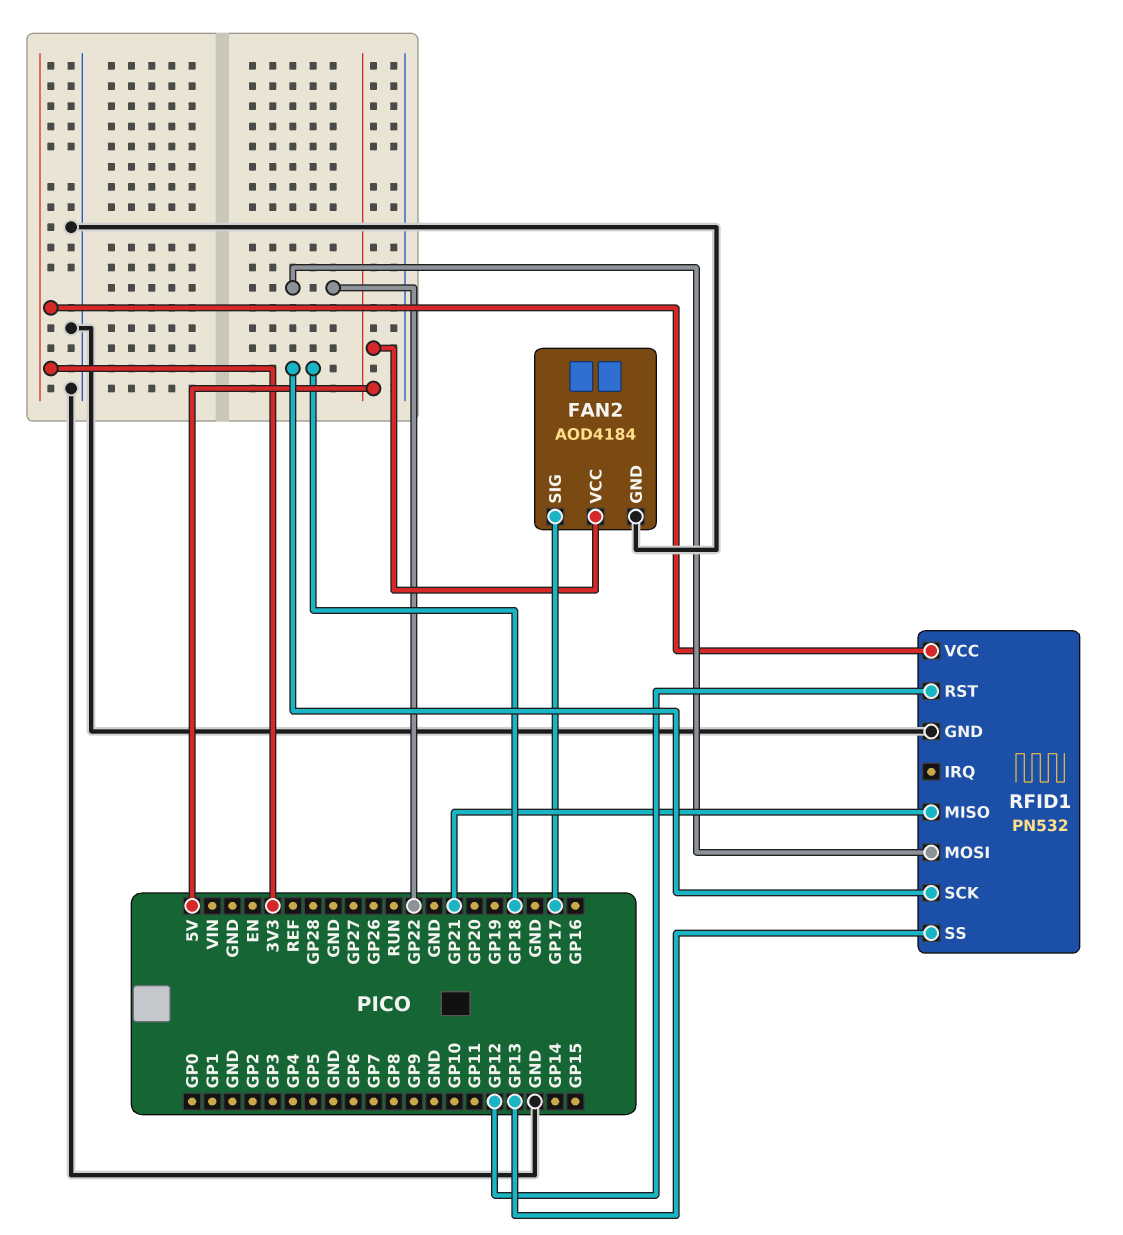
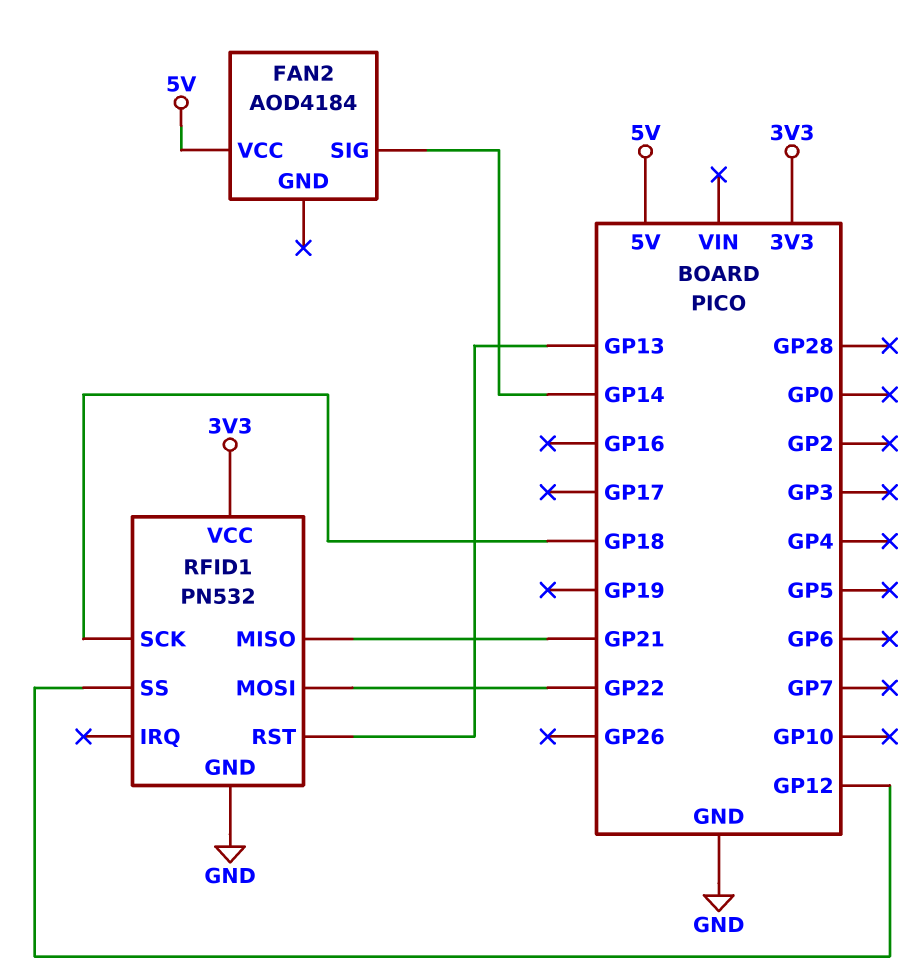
FAN2 pin GND: GND -> none
FAN2 pin SIG: GP17 -> GP14
RFID1 pin RST: GP12 -> GP13
RFID1 pin SS: GP13 -> GP12

